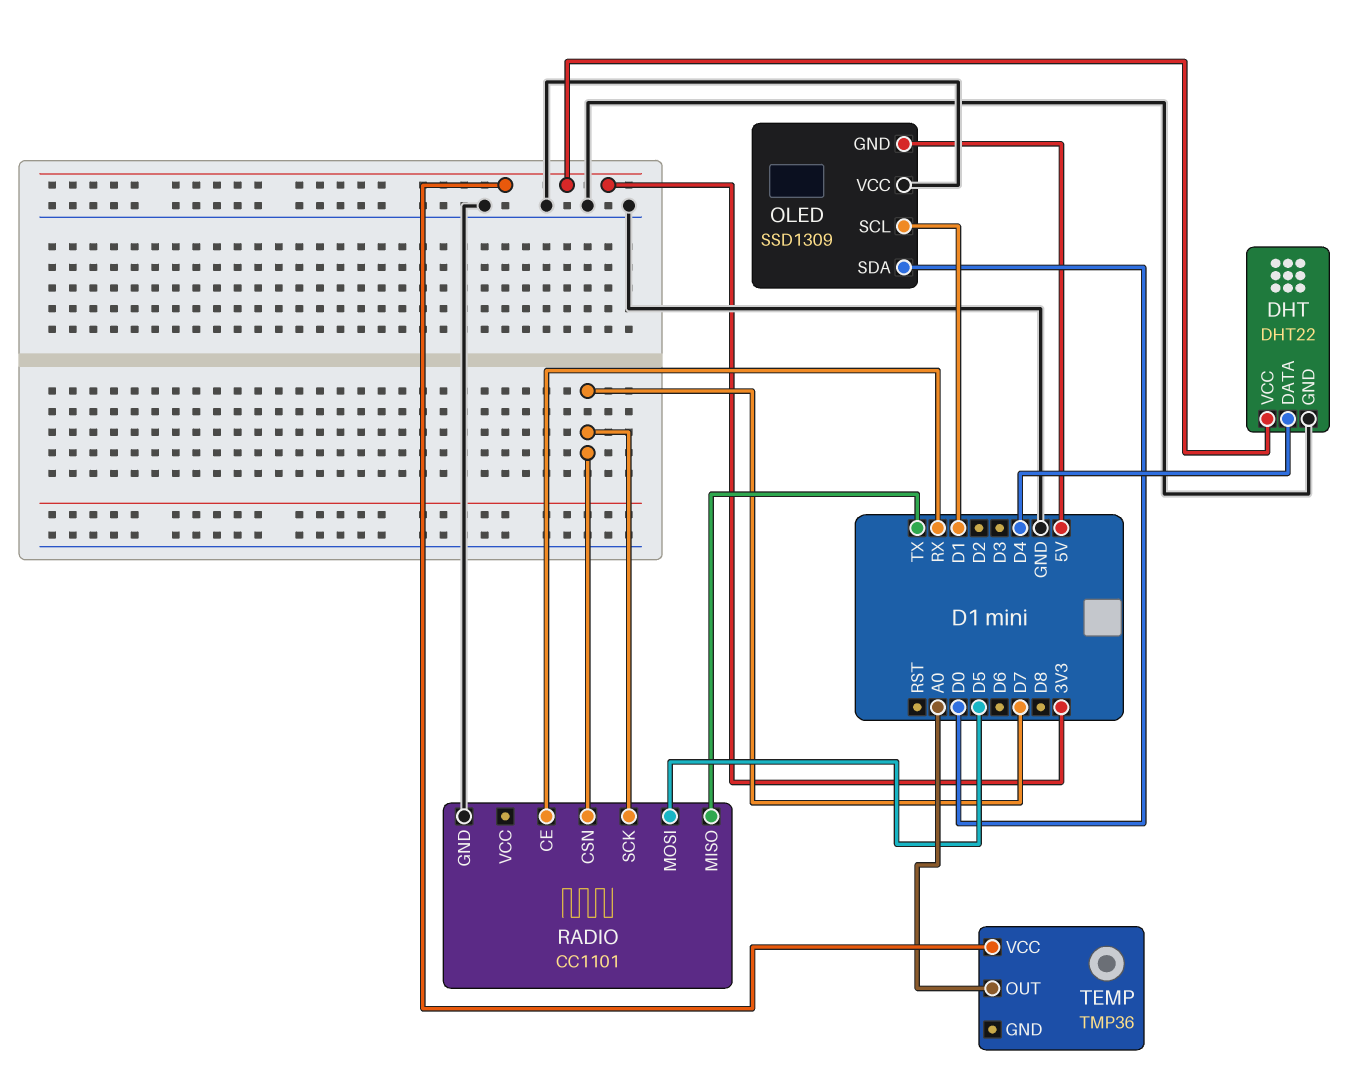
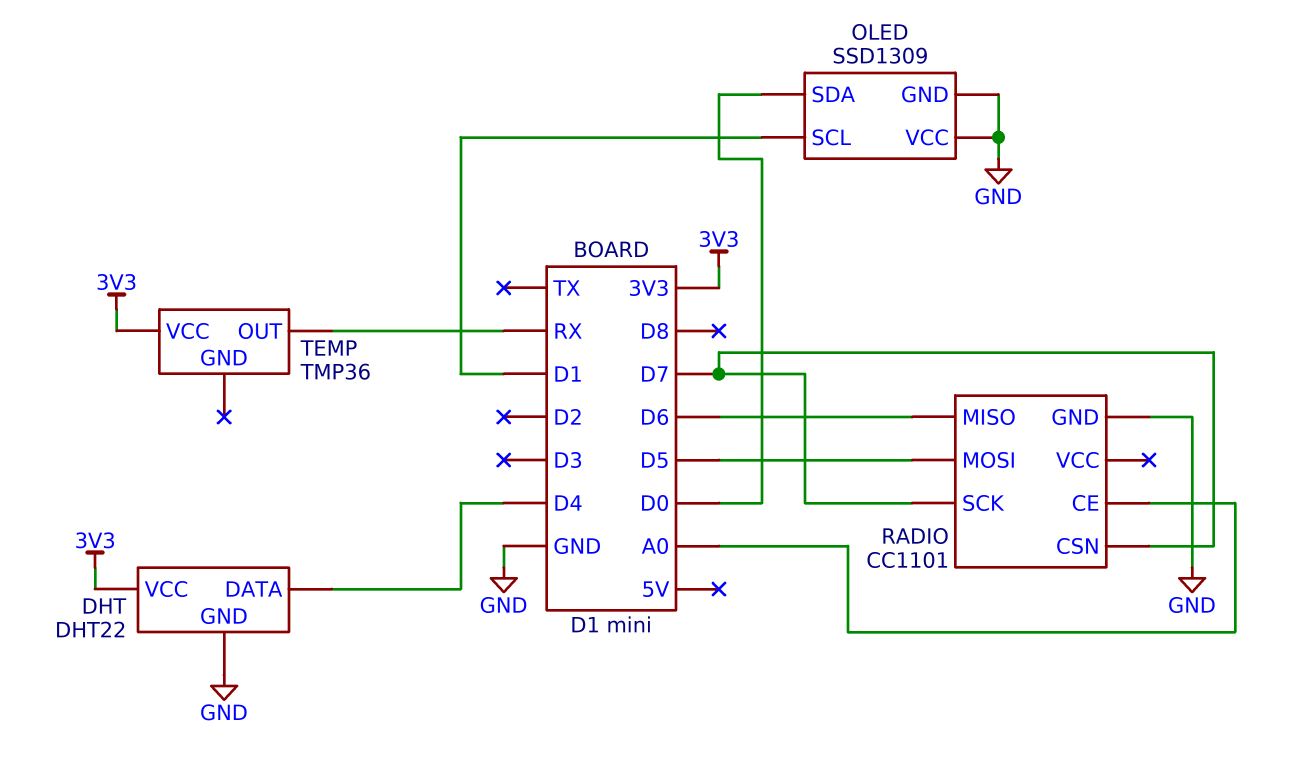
OLED pin GND: 5V -> GND
RADIO pin CE: RX -> A0
RADIO pin MISO: TX -> D6
TEMP pin OUT: A0 -> RX

